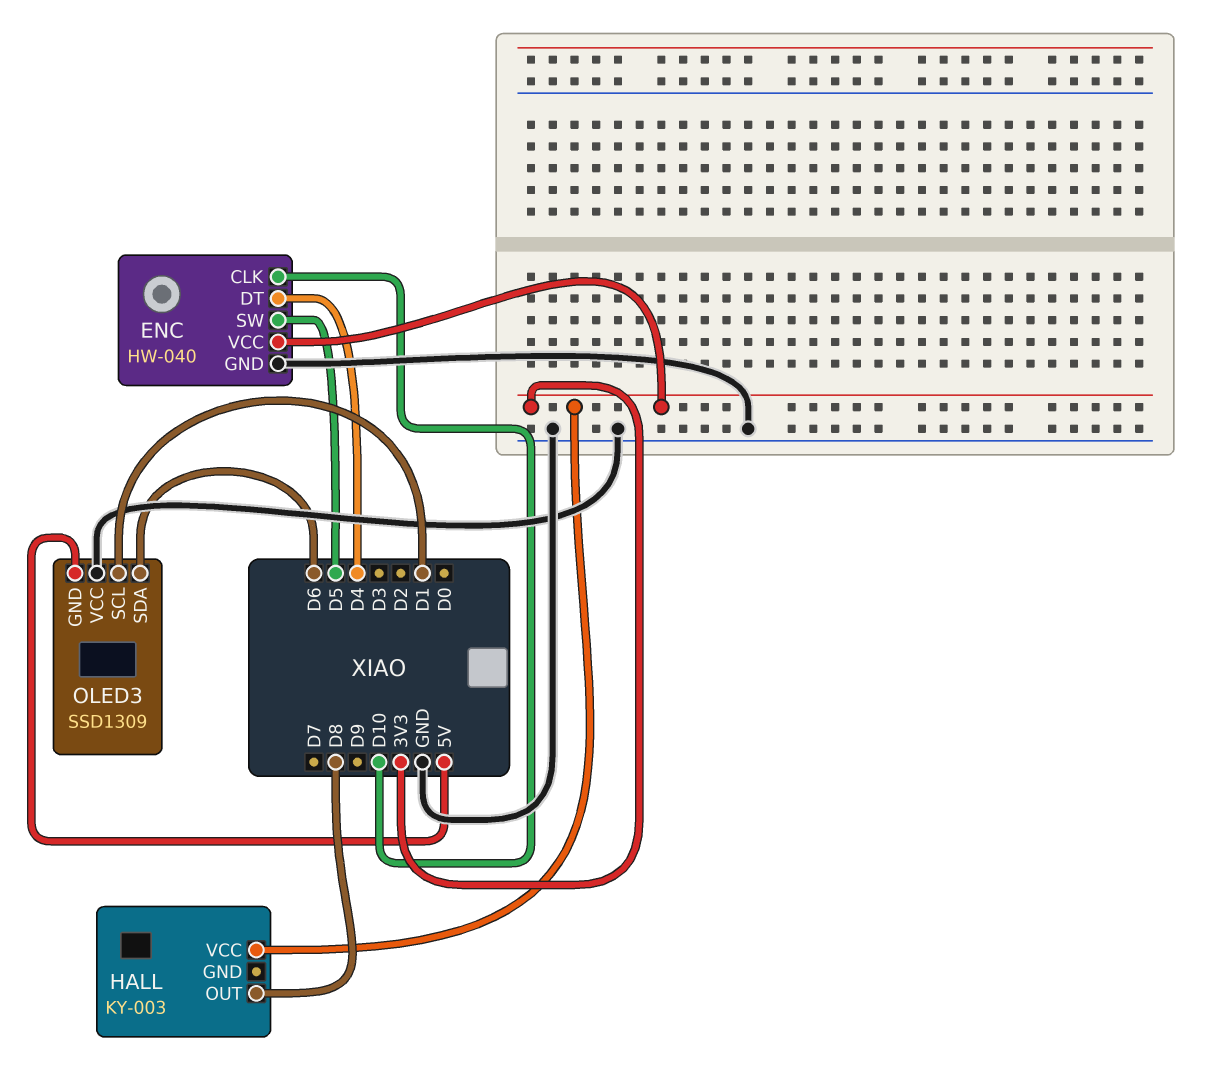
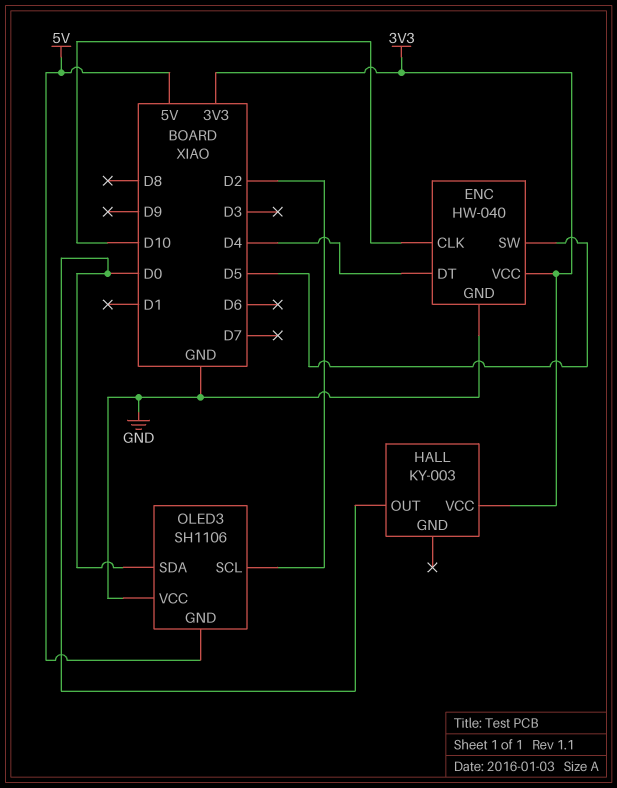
HALL pin OUT: D8 -> D0
OLED3: SSD1309 -> SH1106
OLED3 pin SCL: D1 -> D2
OLED3 pin SDA: D6 -> D0

